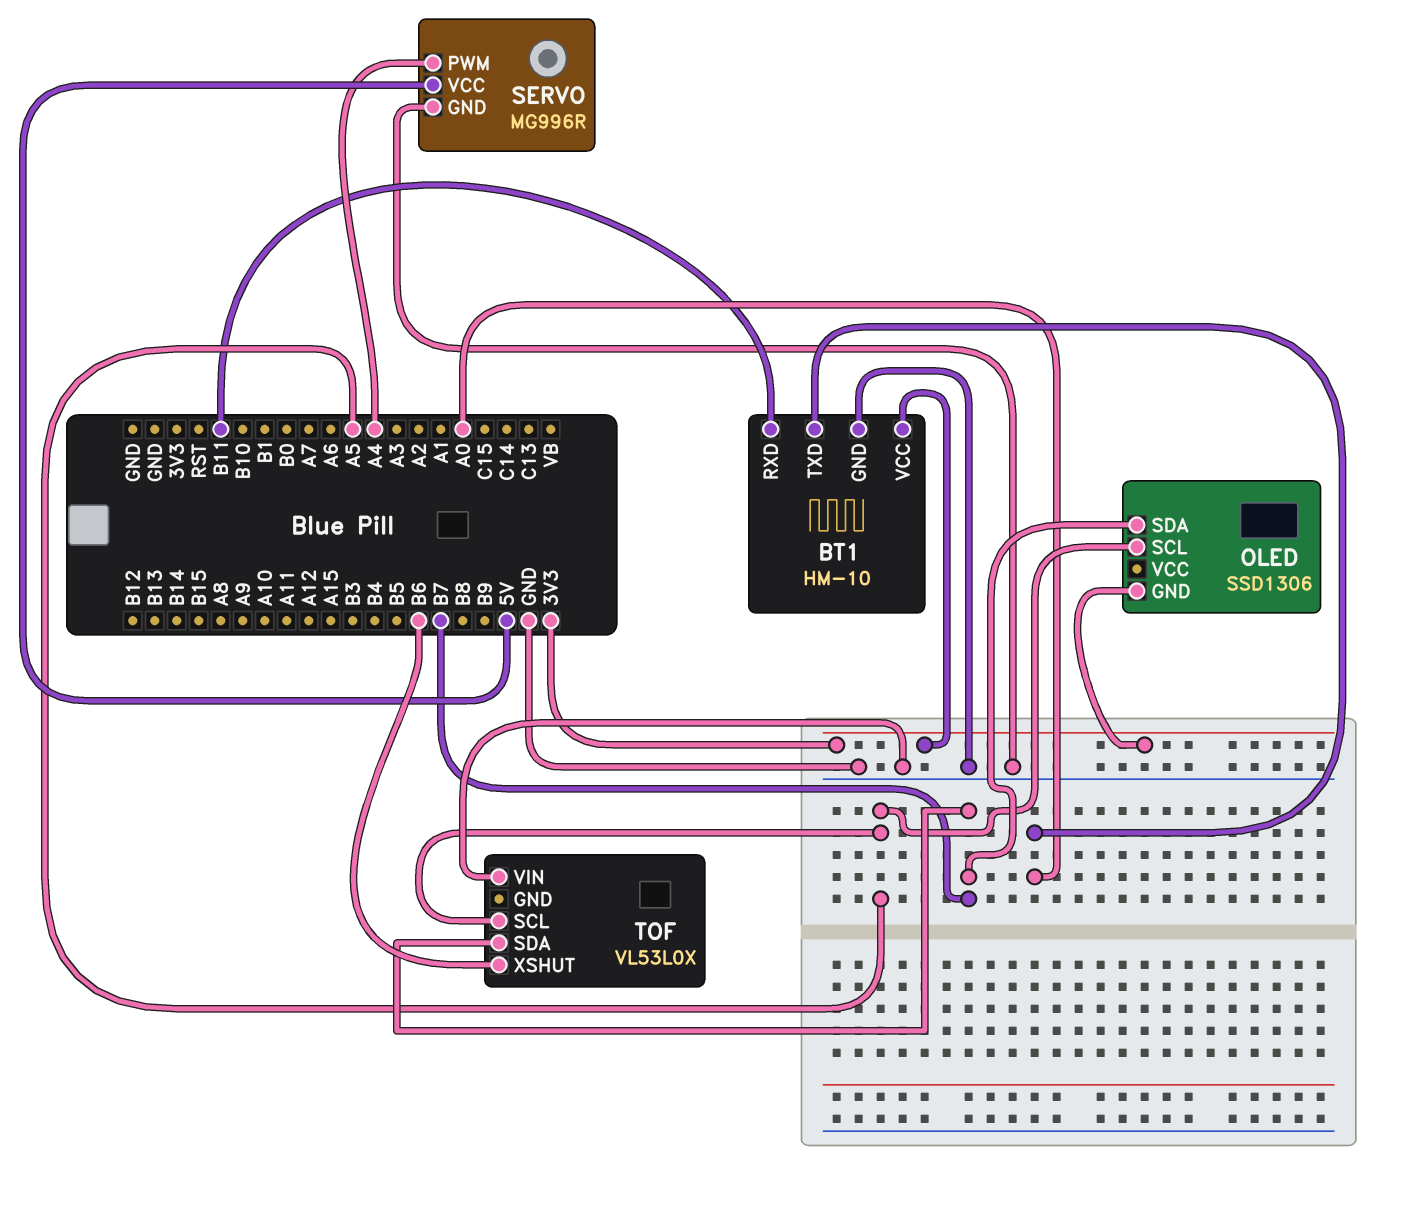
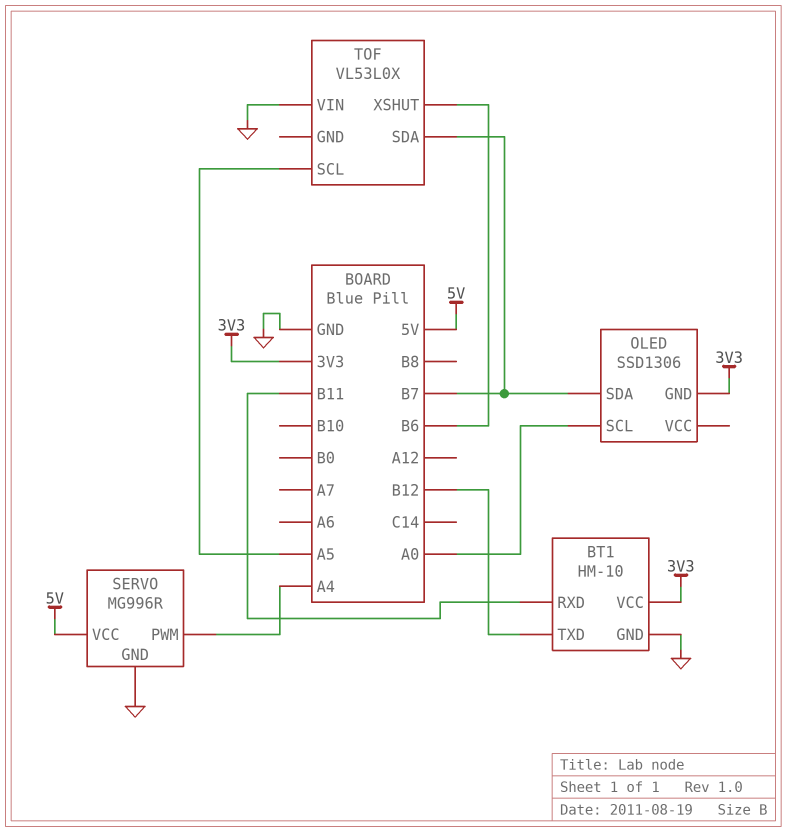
BT1 pin TXD: A0 -> B12
OLED pin SCL: A5 -> A0

